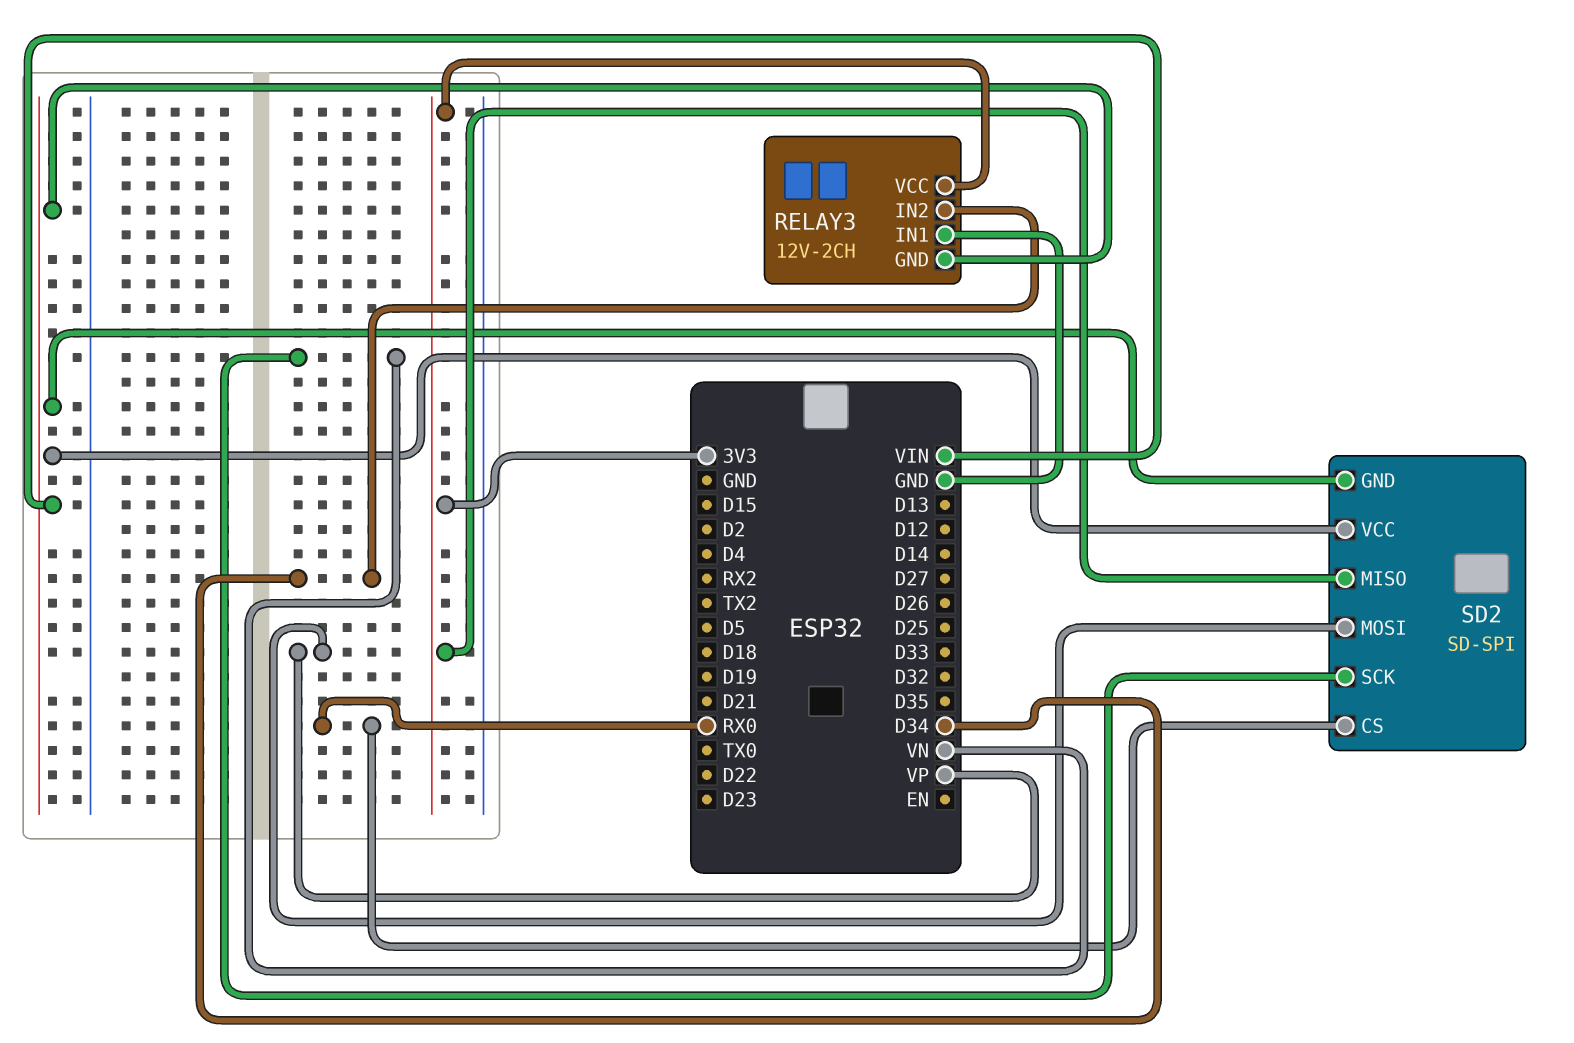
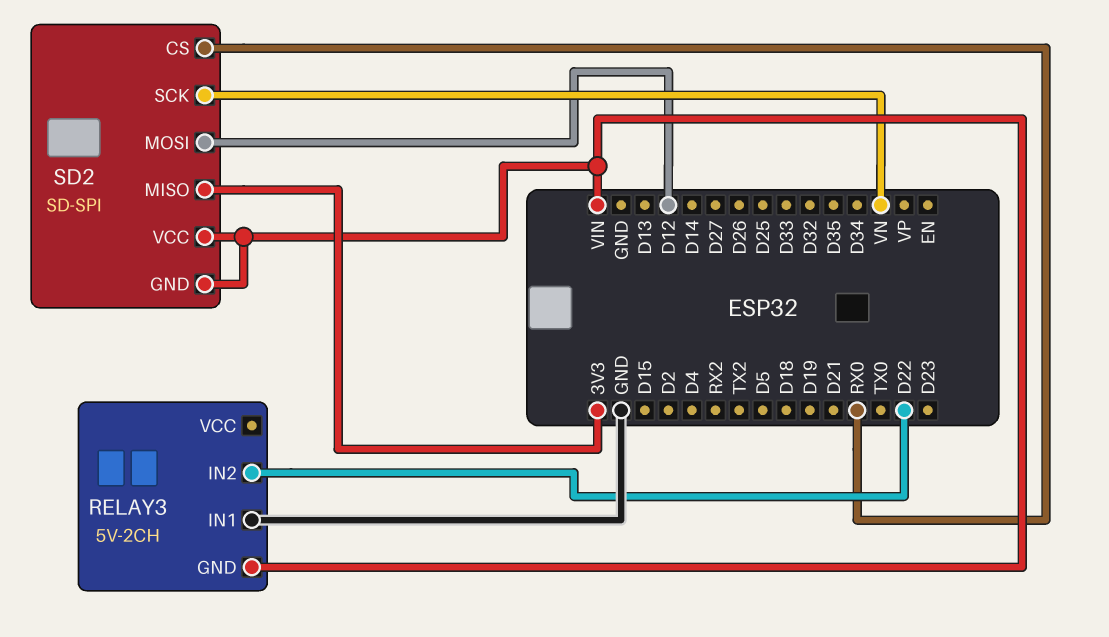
RELAY3: 12V-2CH -> 5V-2CH
RELAY3 pin IN2: D34 -> D22
RELAY3 pin VCC: 3V3 -> none
SD2 pin MOSI: VP -> D12

